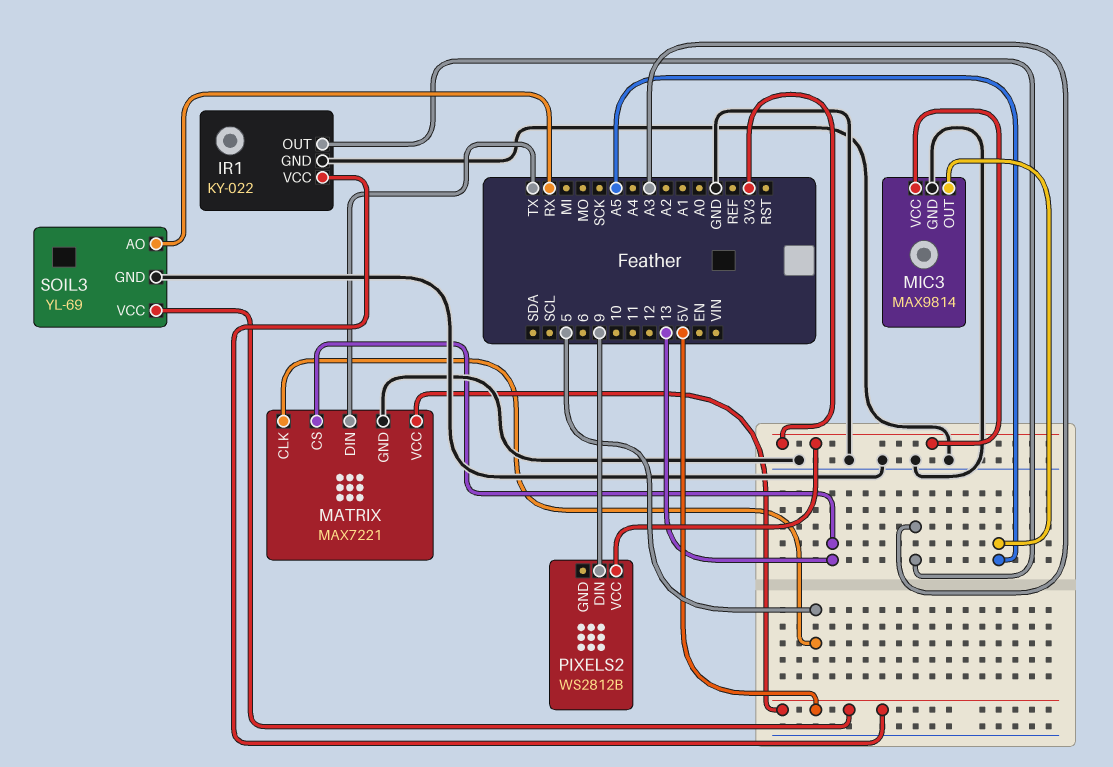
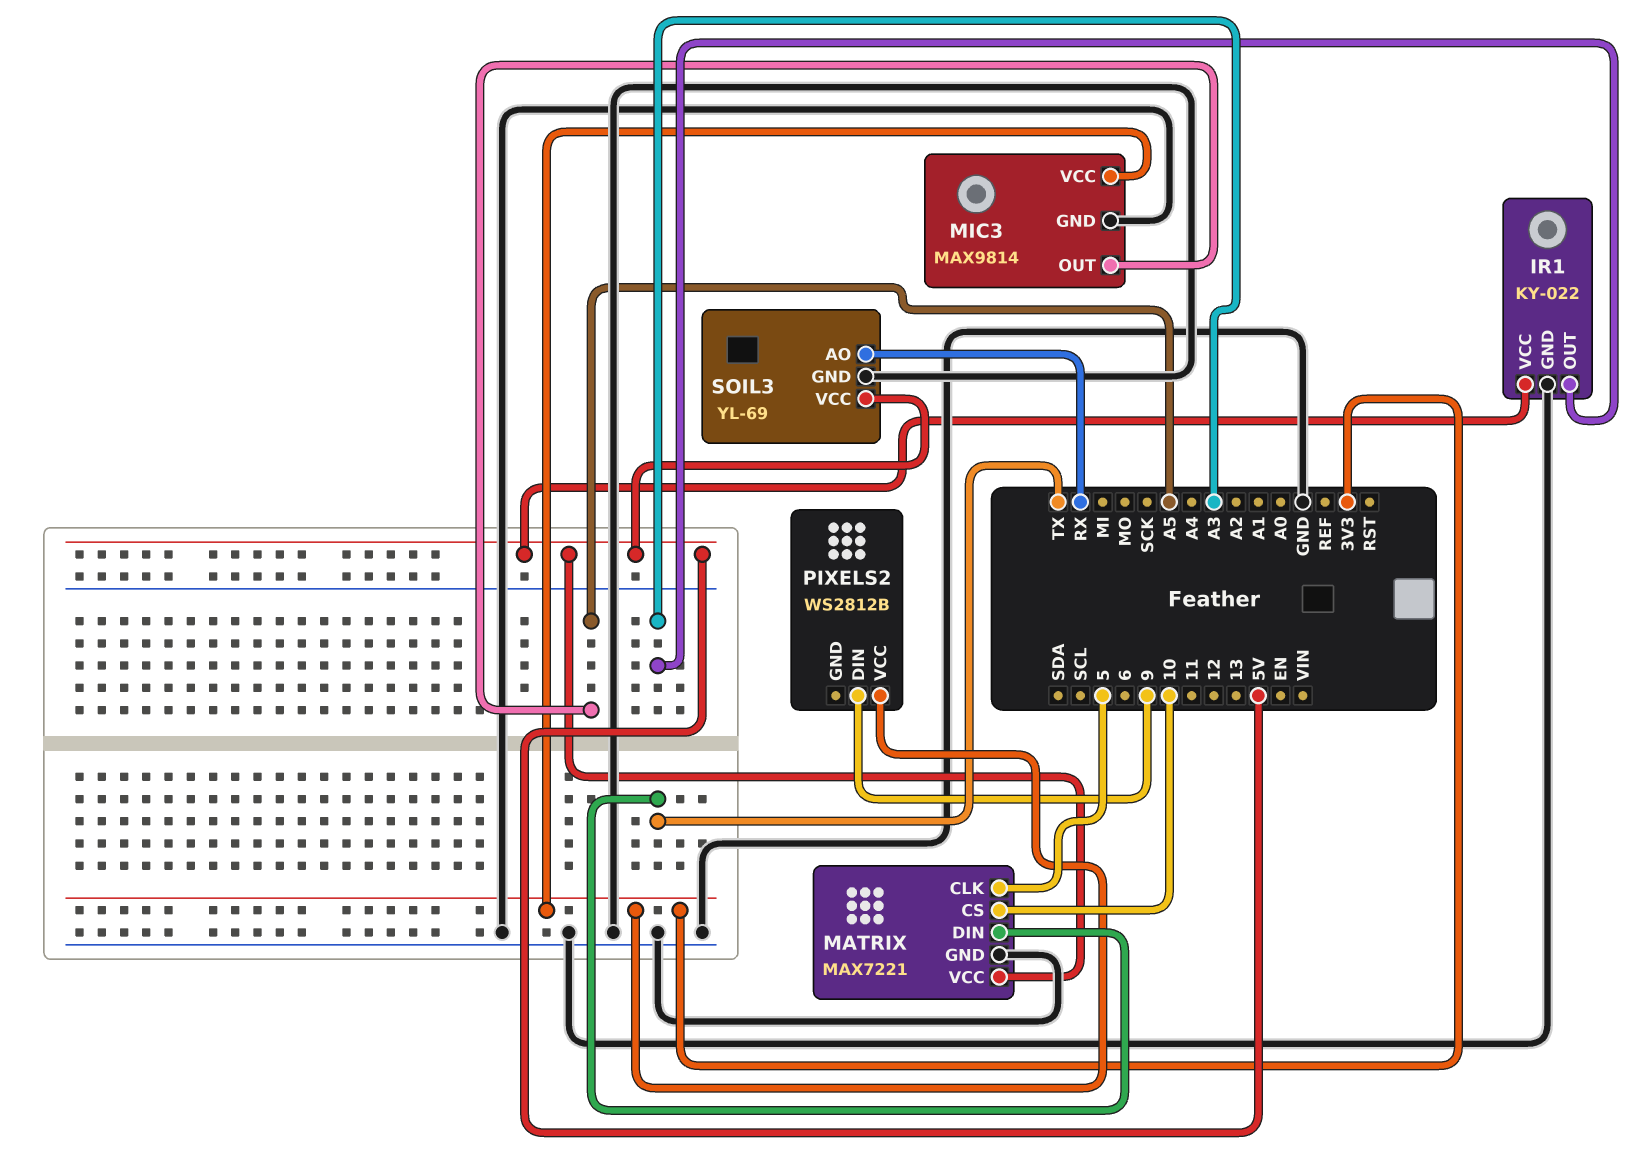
MATRIX pin CS: 13 -> 10

